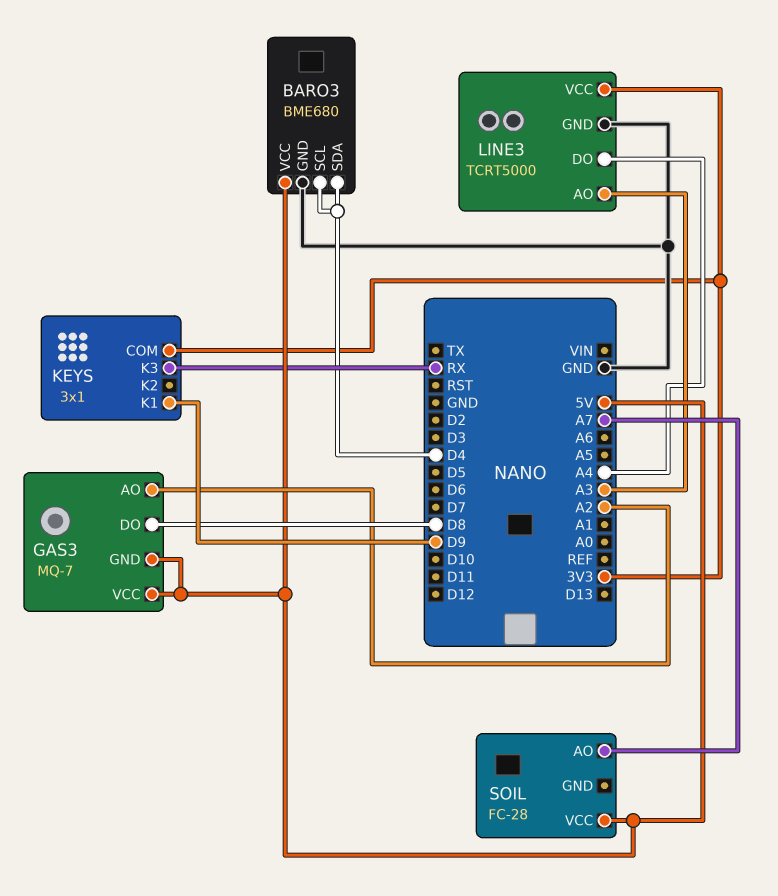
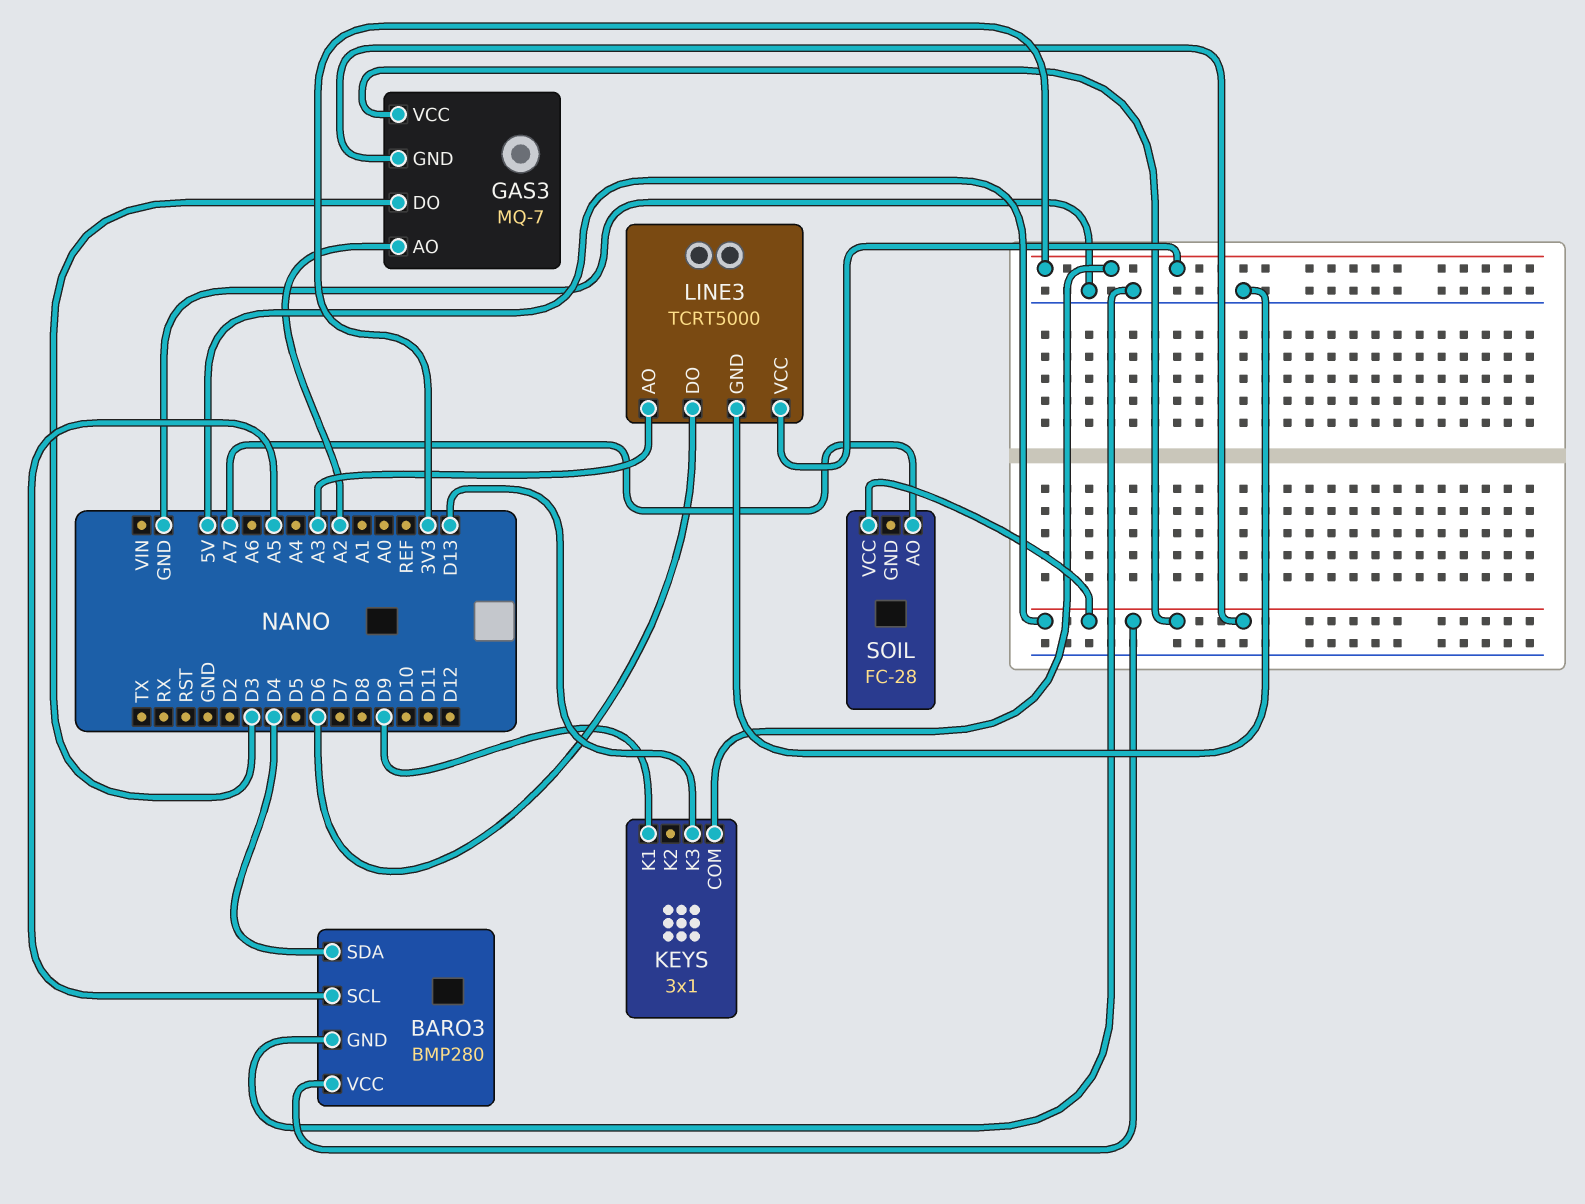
BARO3: BME680 -> BMP280
BARO3 pin SCL: D4 -> A5
GAS3 pin DO: D8 -> D3
KEYS pin K3: RX -> D13
LINE3 pin DO: A4 -> D6

